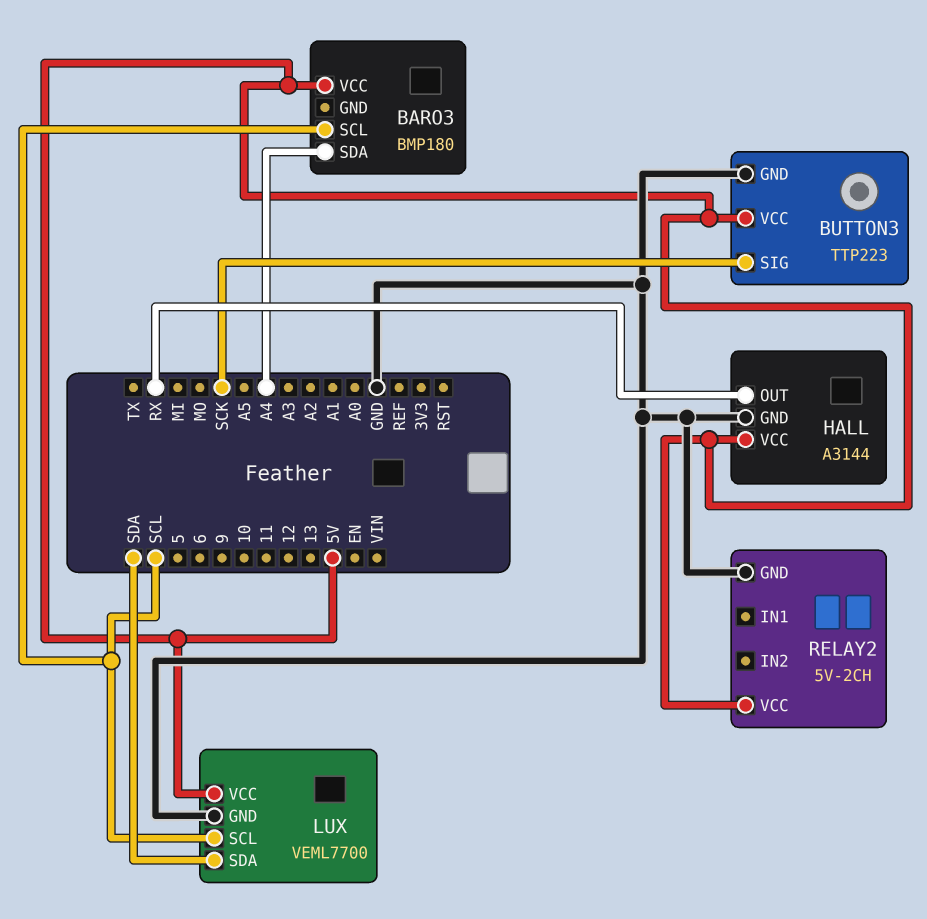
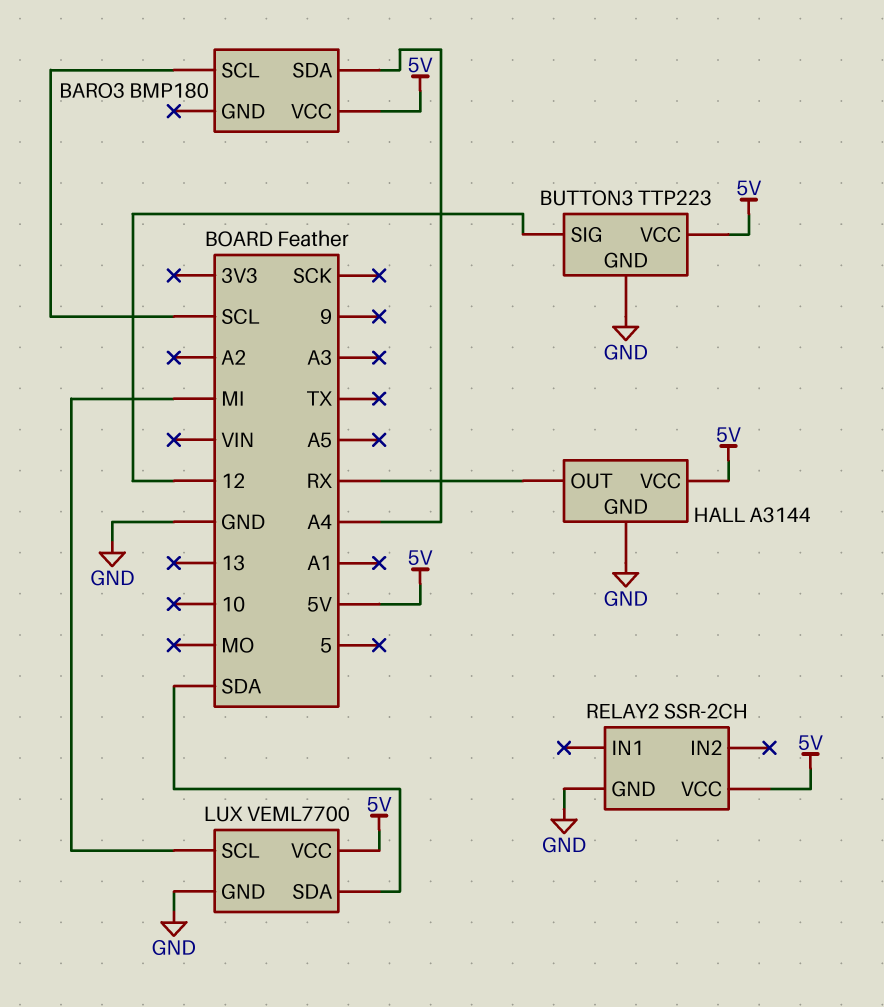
BUTTON3 pin SIG: SCK -> 12
LUX pin SCL: SCL -> MI
RELAY2: 5V-2CH -> SSR-2CH

